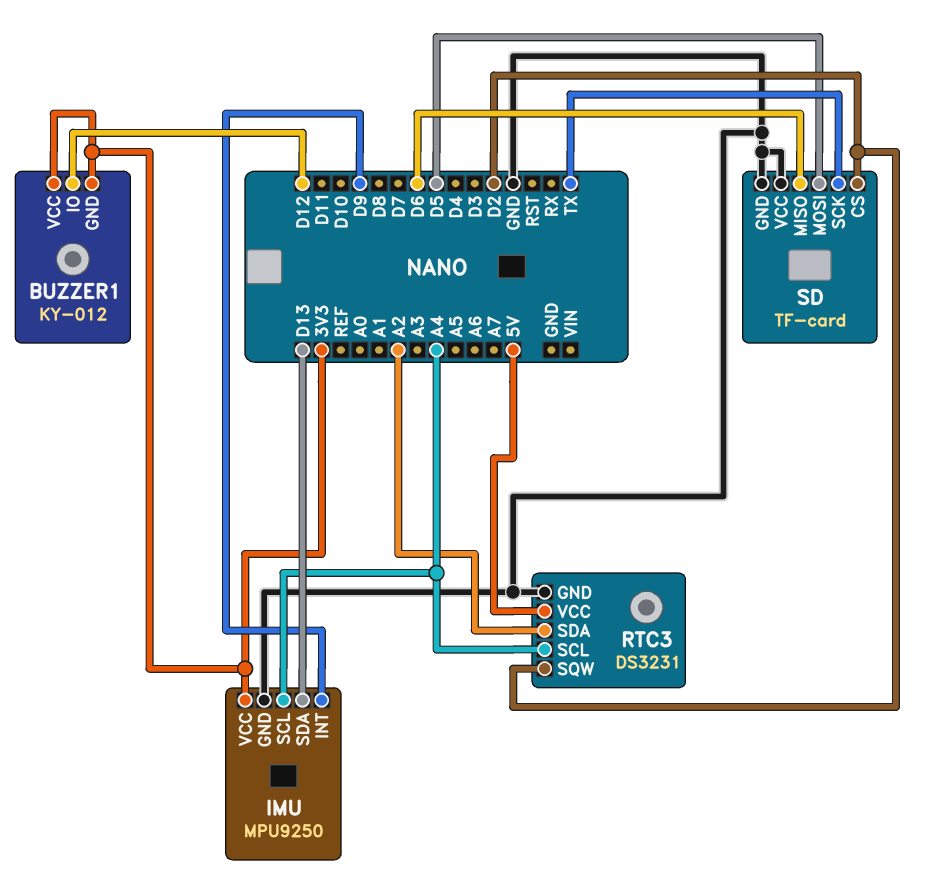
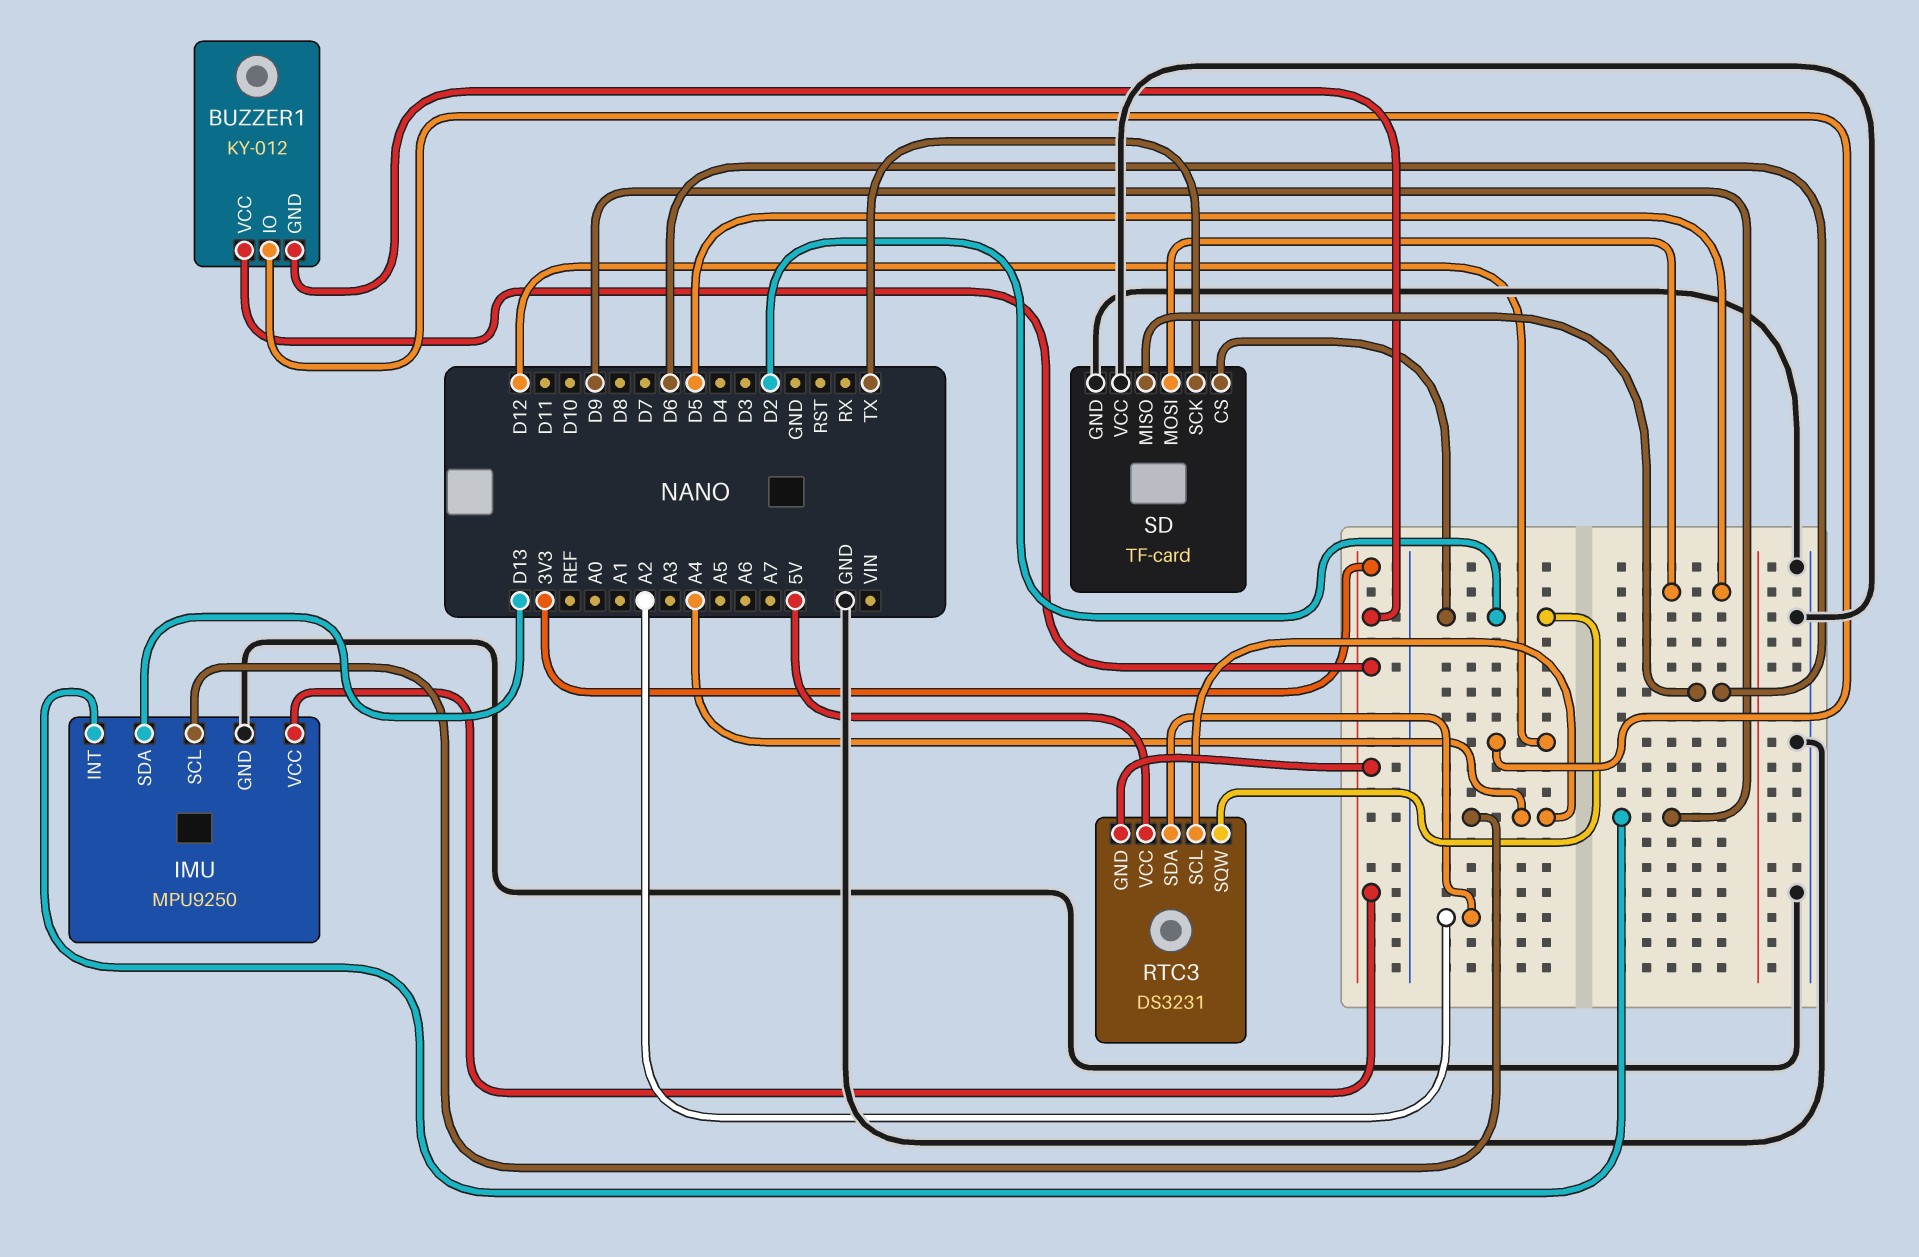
RTC3 pin GND: GND -> 3V3

